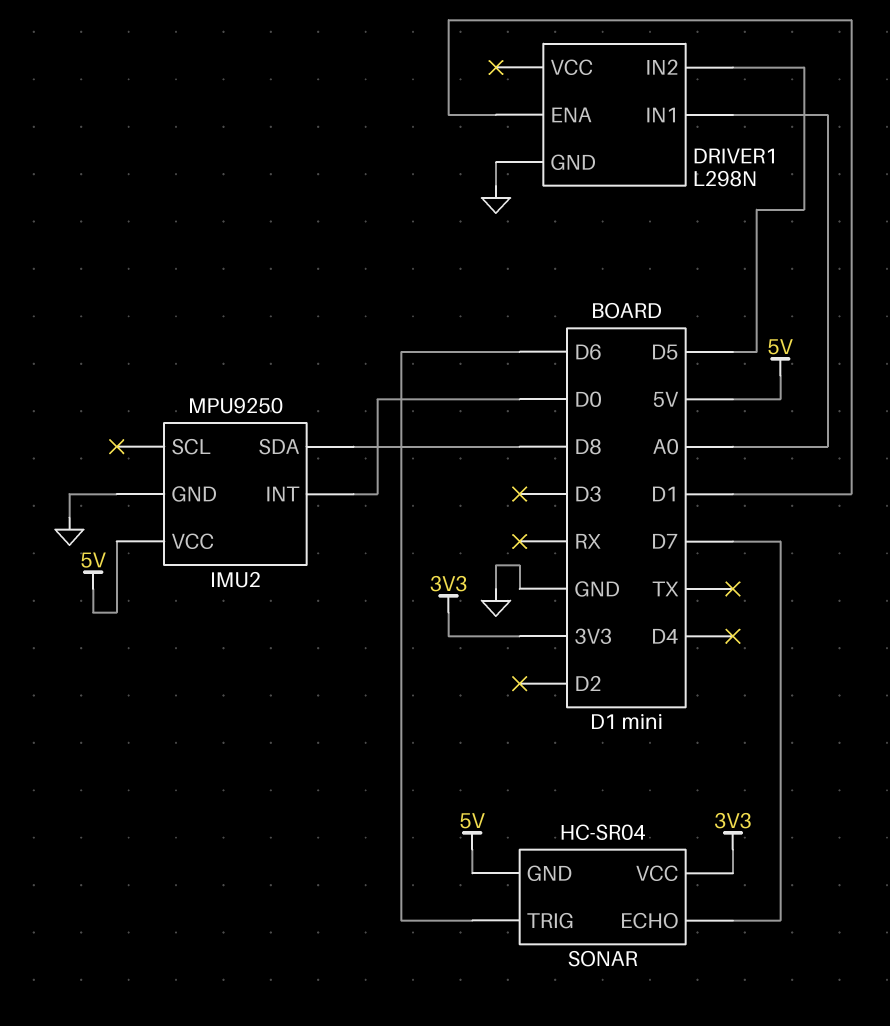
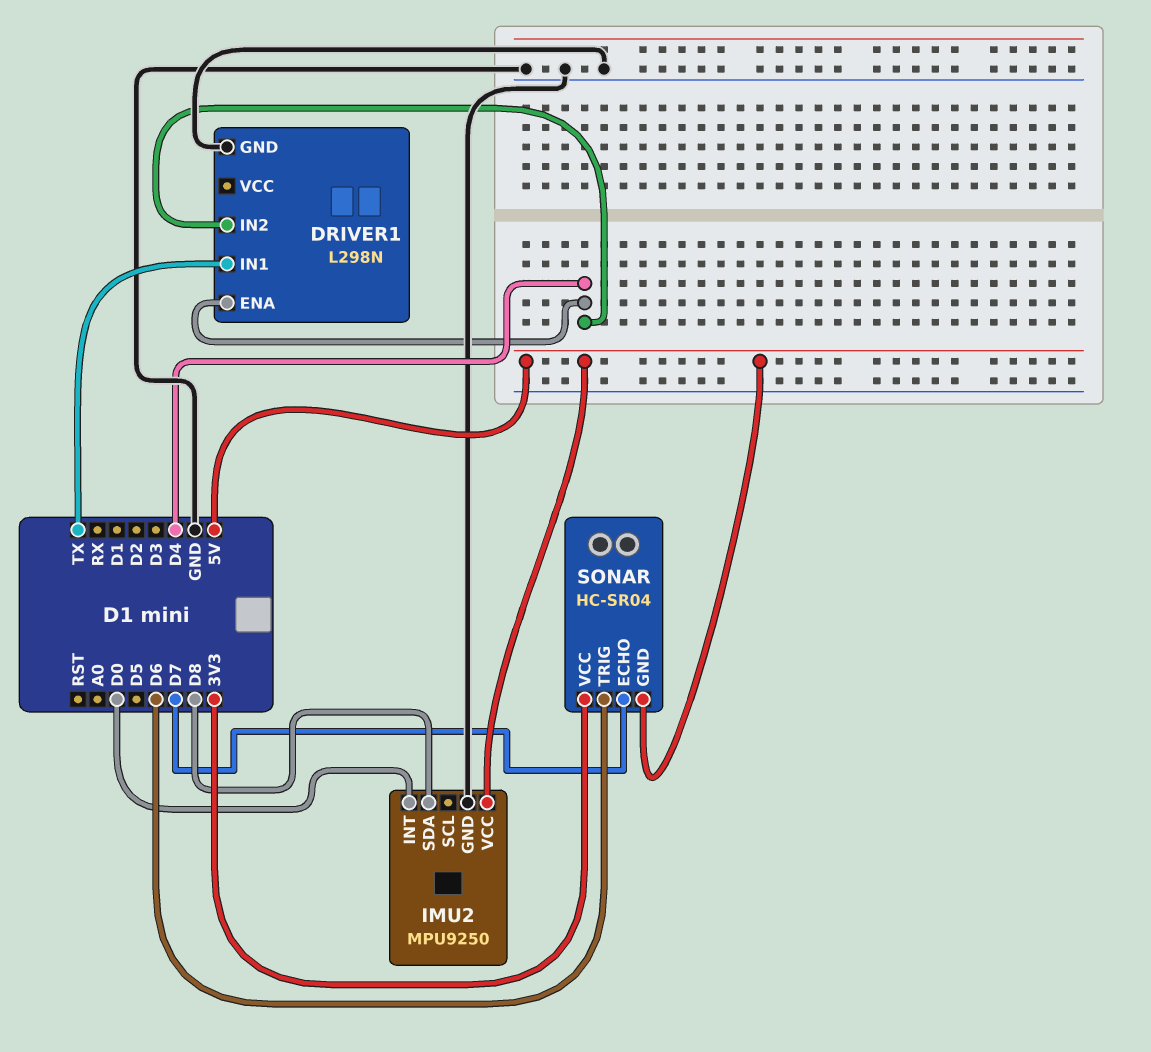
DRIVER1 pin ENA: D1 -> D4
DRIVER1 pin IN1: A0 -> TX
DRIVER1 pin IN2: D5 -> D4

